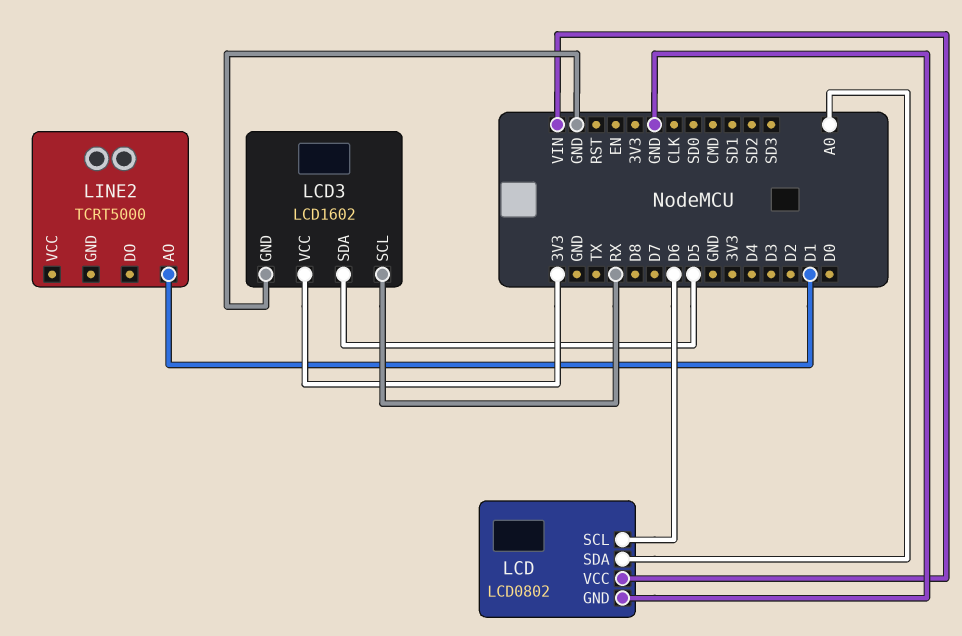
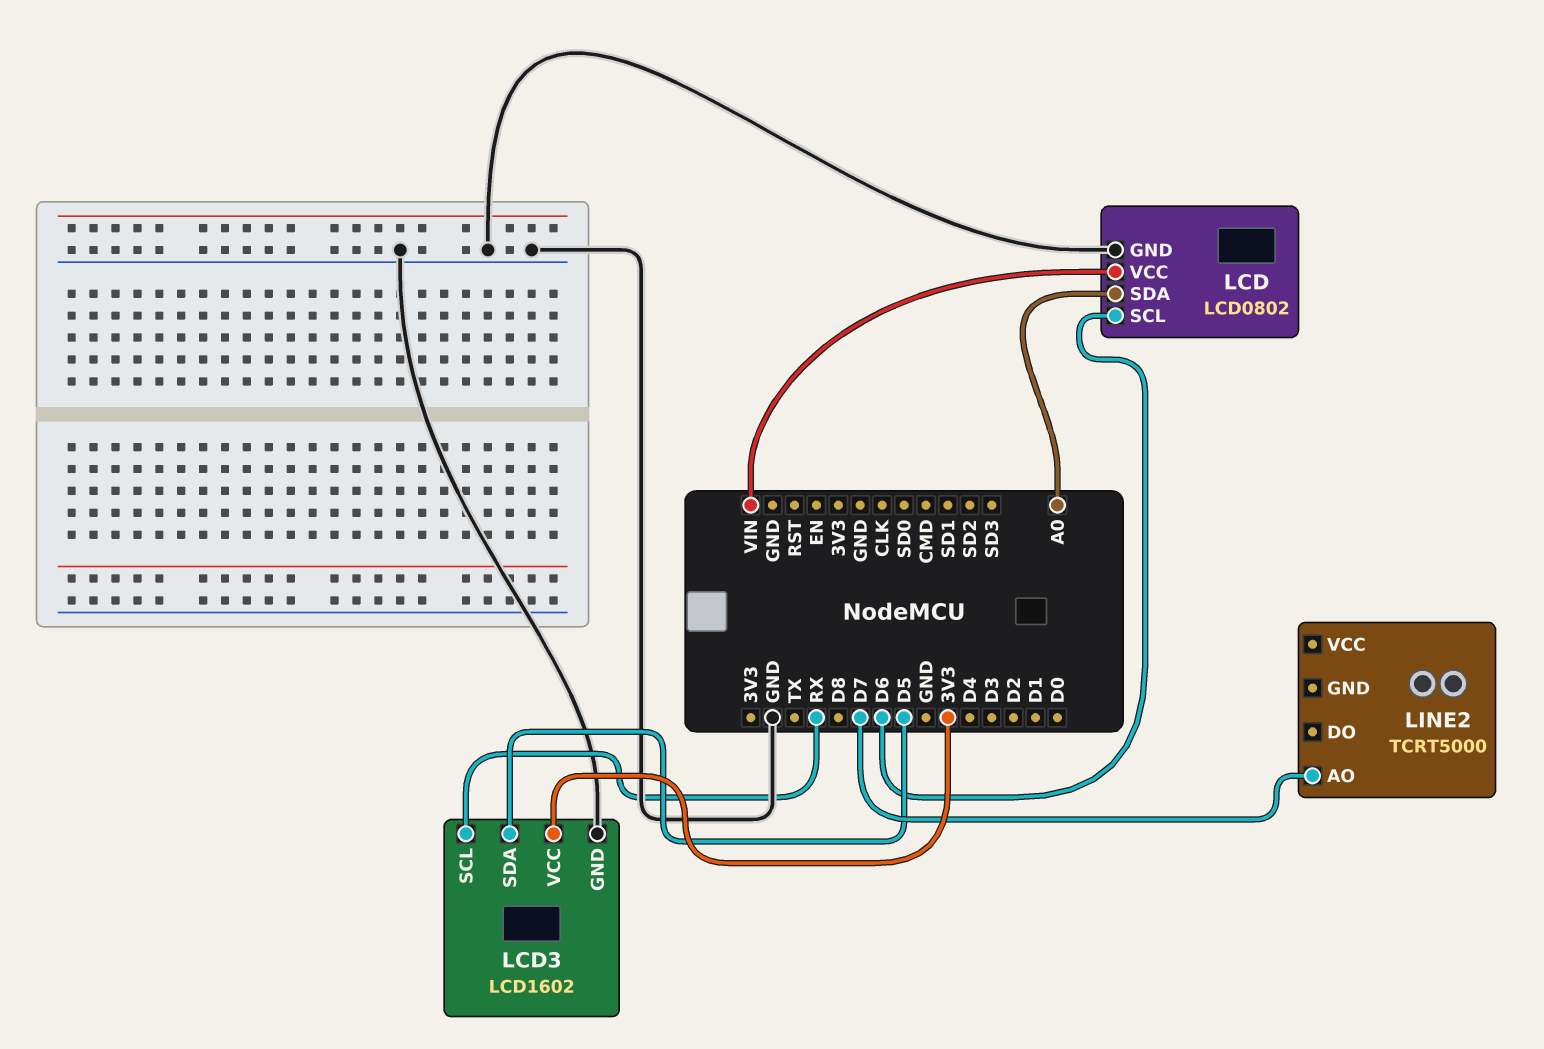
LINE2 pin AO: D1 -> D7

